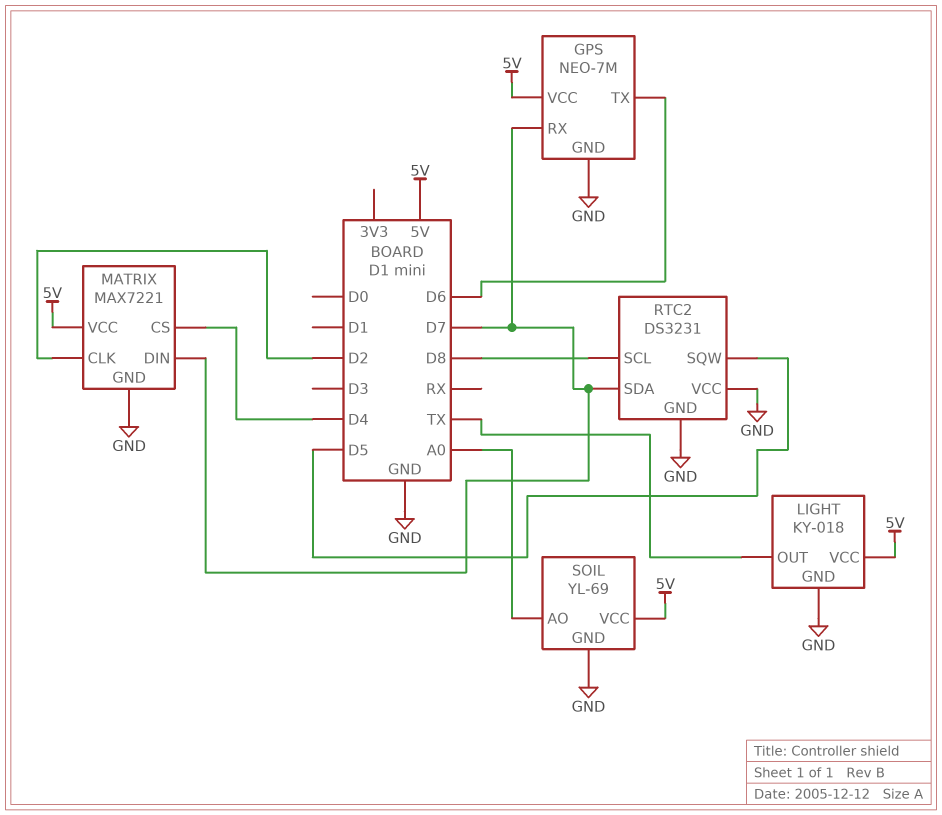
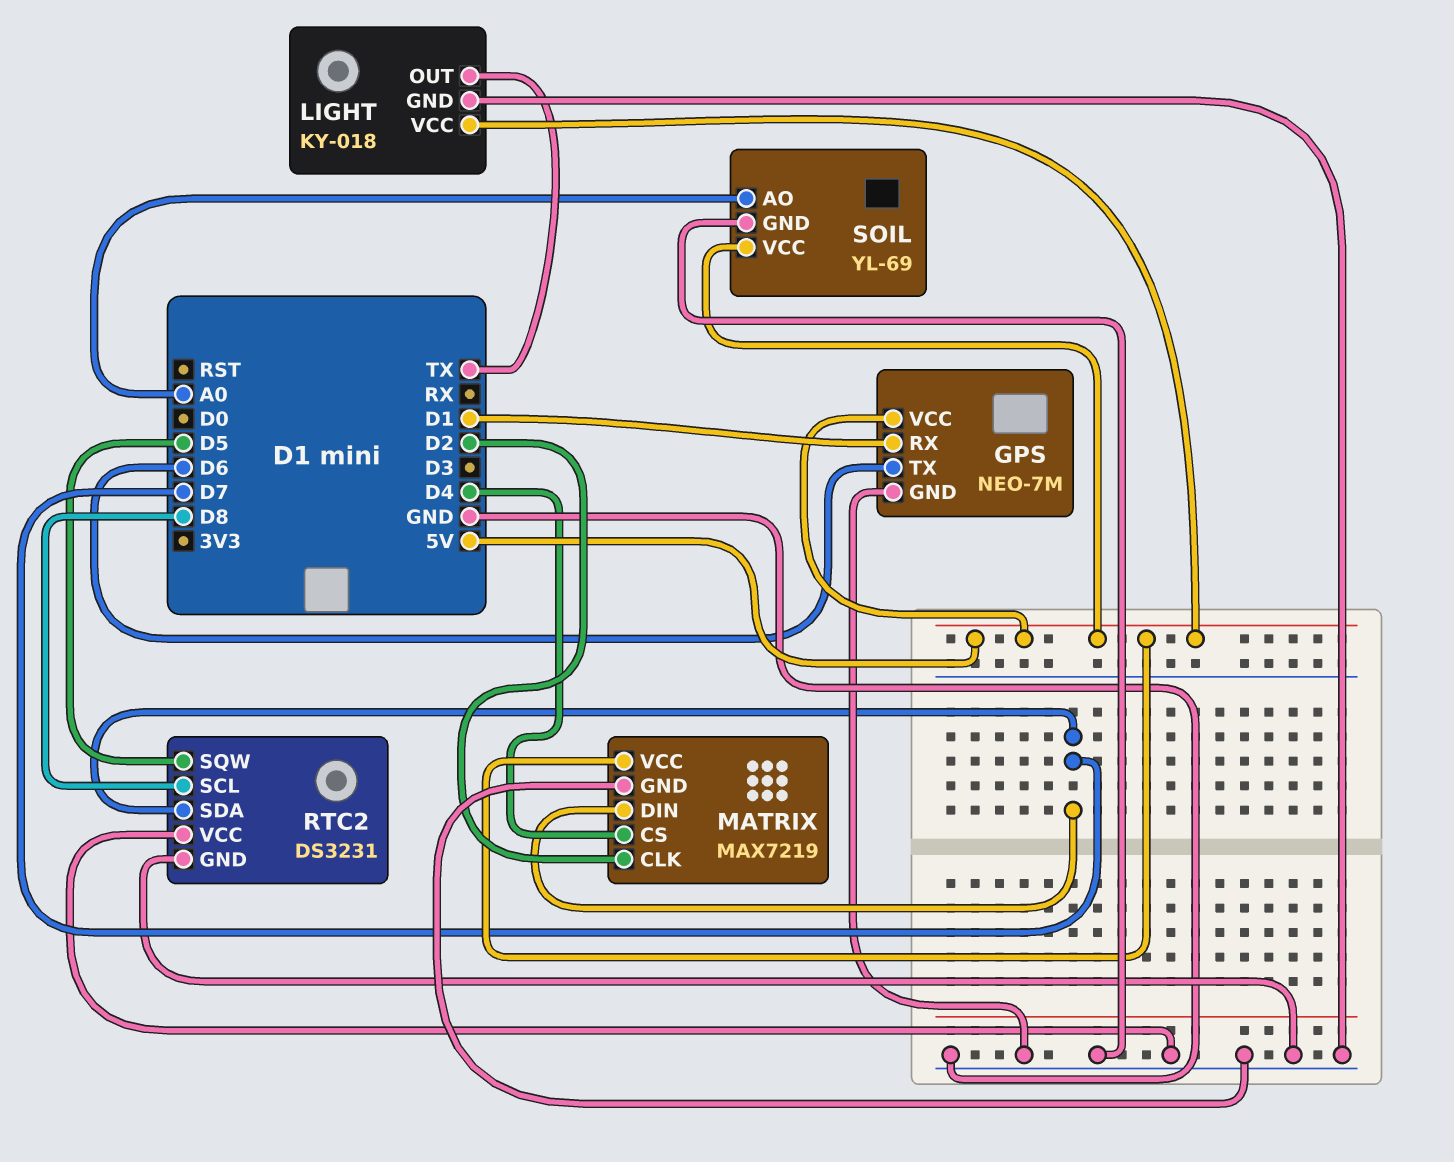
GPS pin RX: D7 -> D1
MATRIX: MAX7221 -> MAX7219

